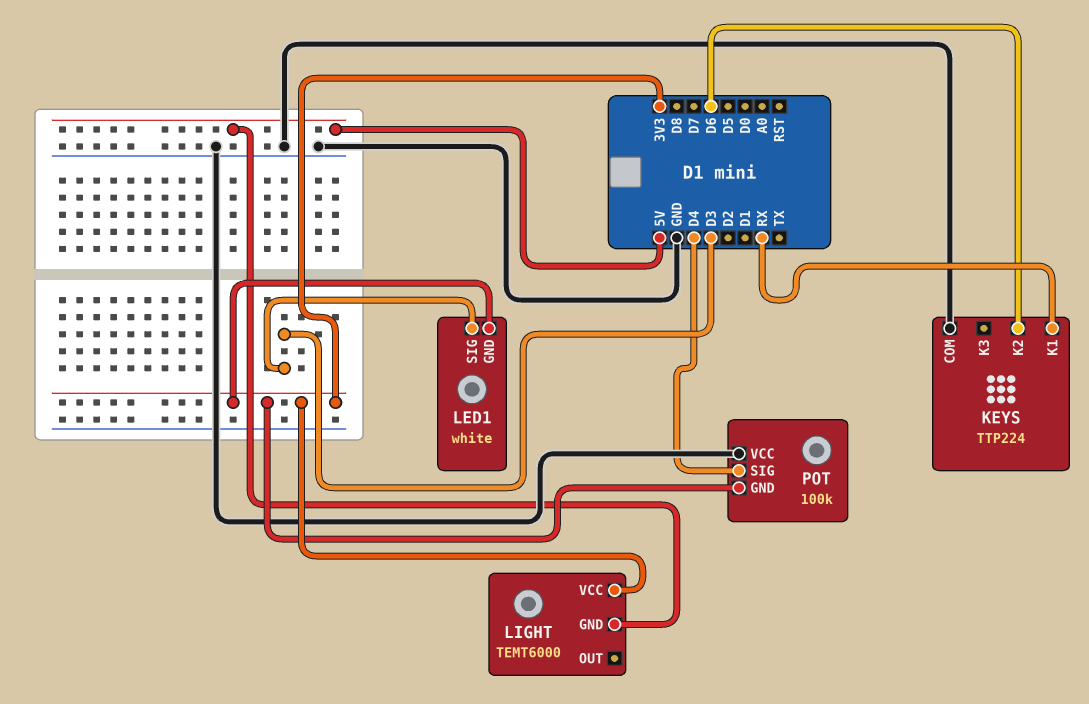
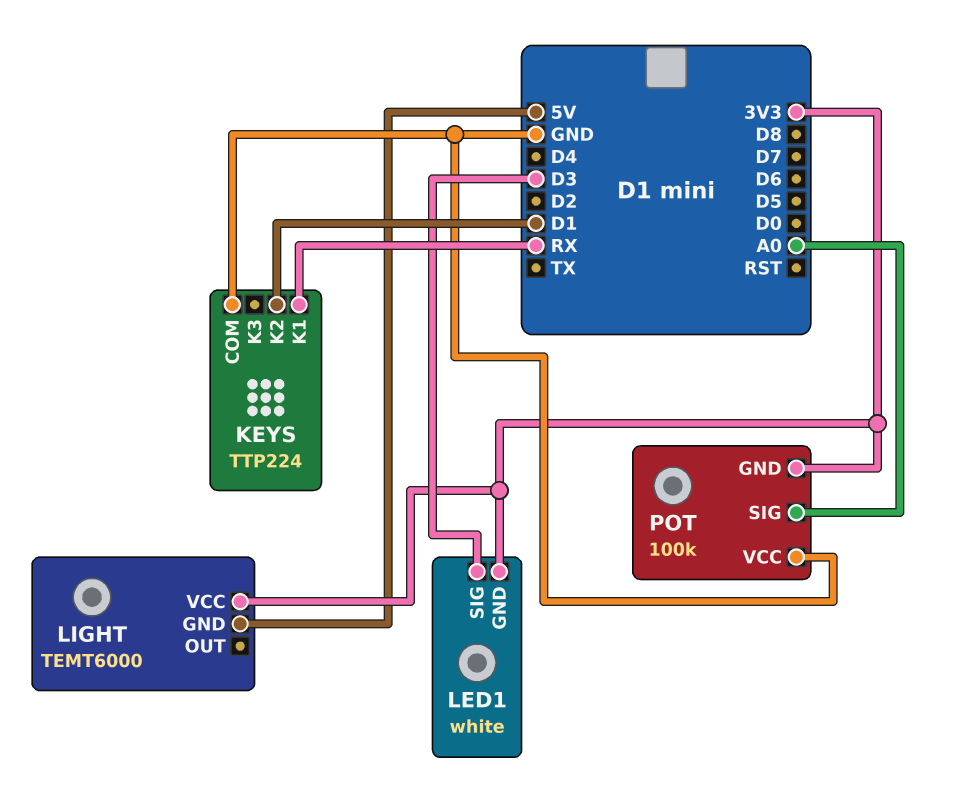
KEYS pin K2: D6 -> D1
POT pin SIG: D4 -> A0

